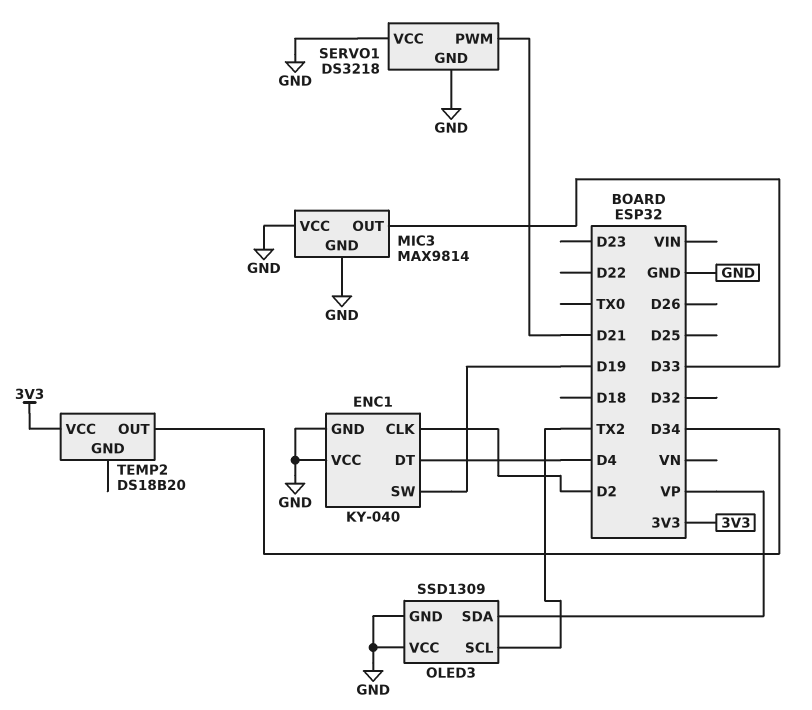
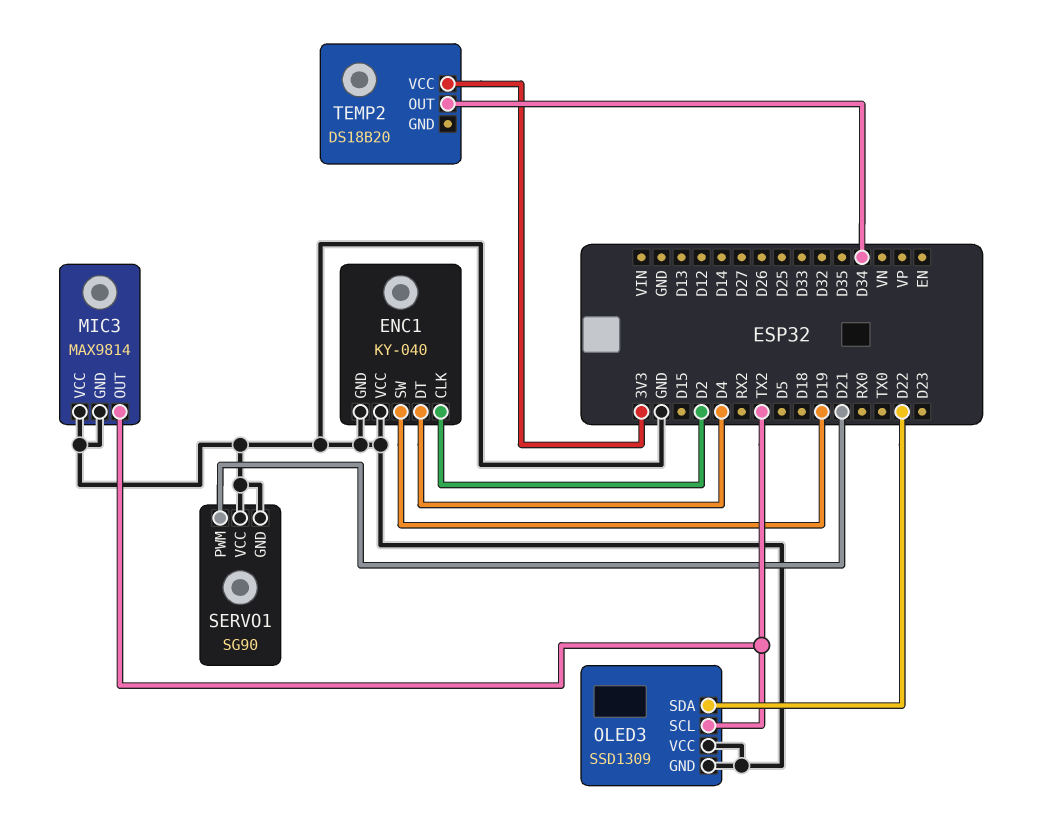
MIC3 pin OUT: D33 -> TX2
OLED3 pin SDA: VP -> D22
SERVO1: DS3218 -> SG90

